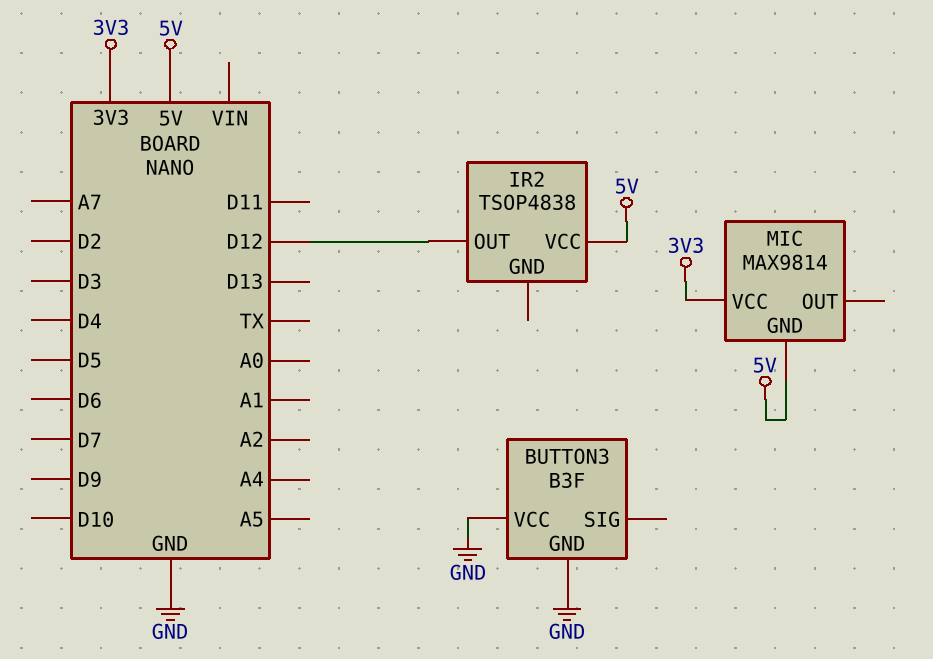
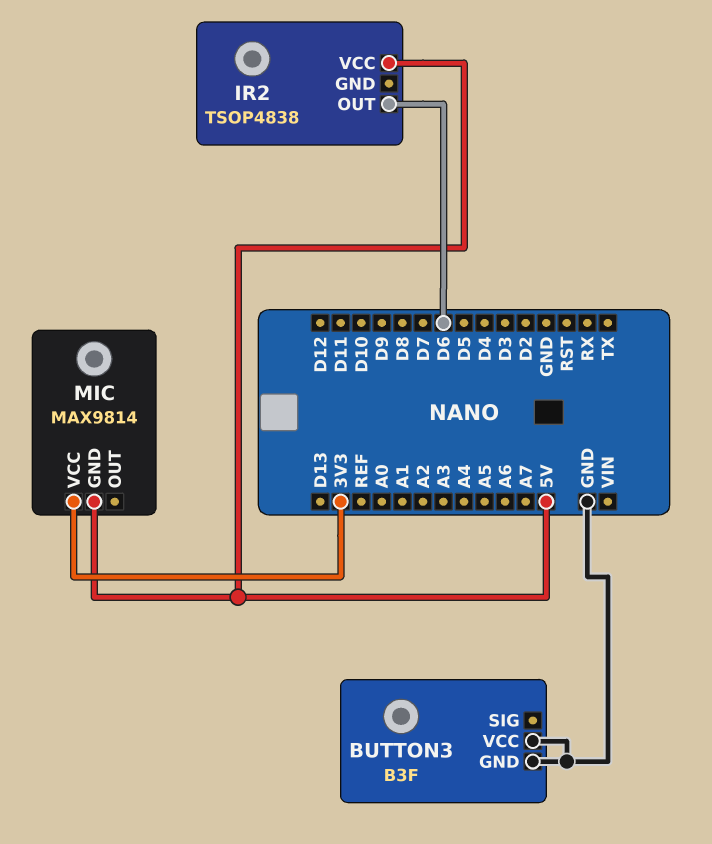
IR2 pin OUT: D12 -> D6

